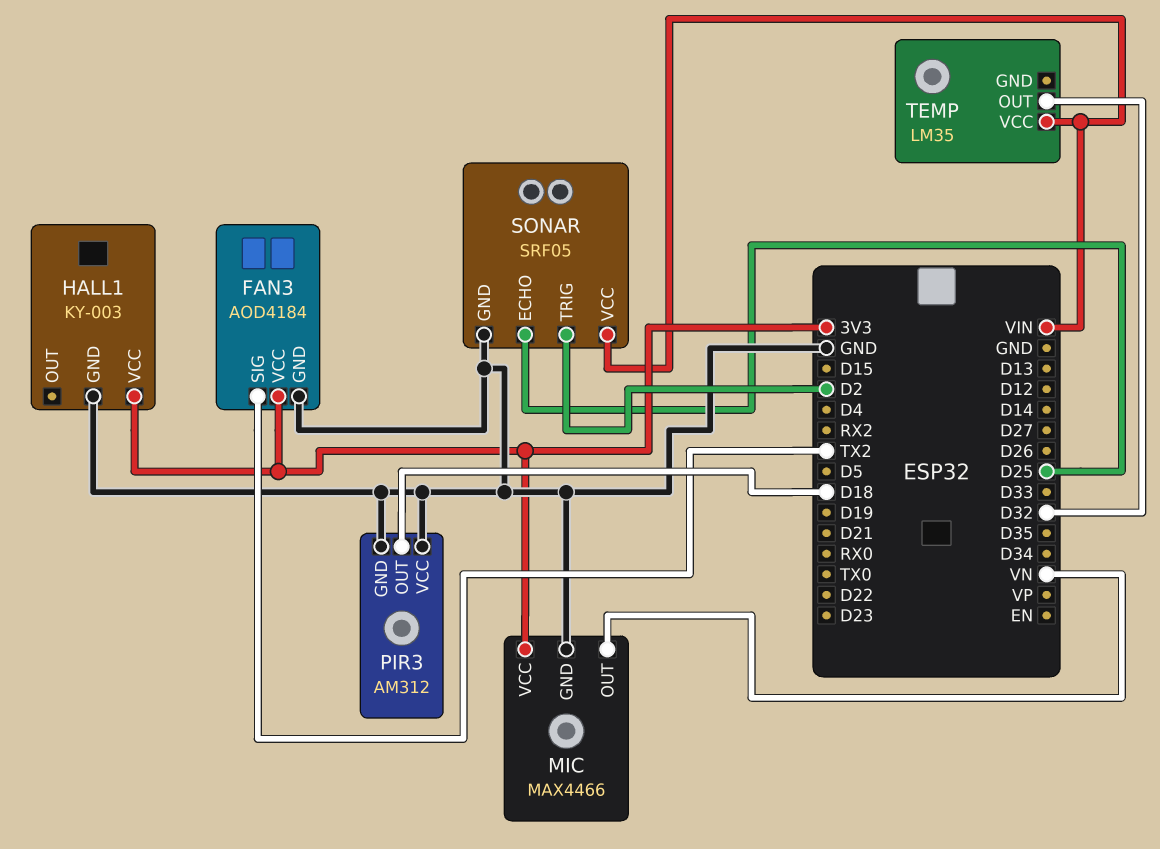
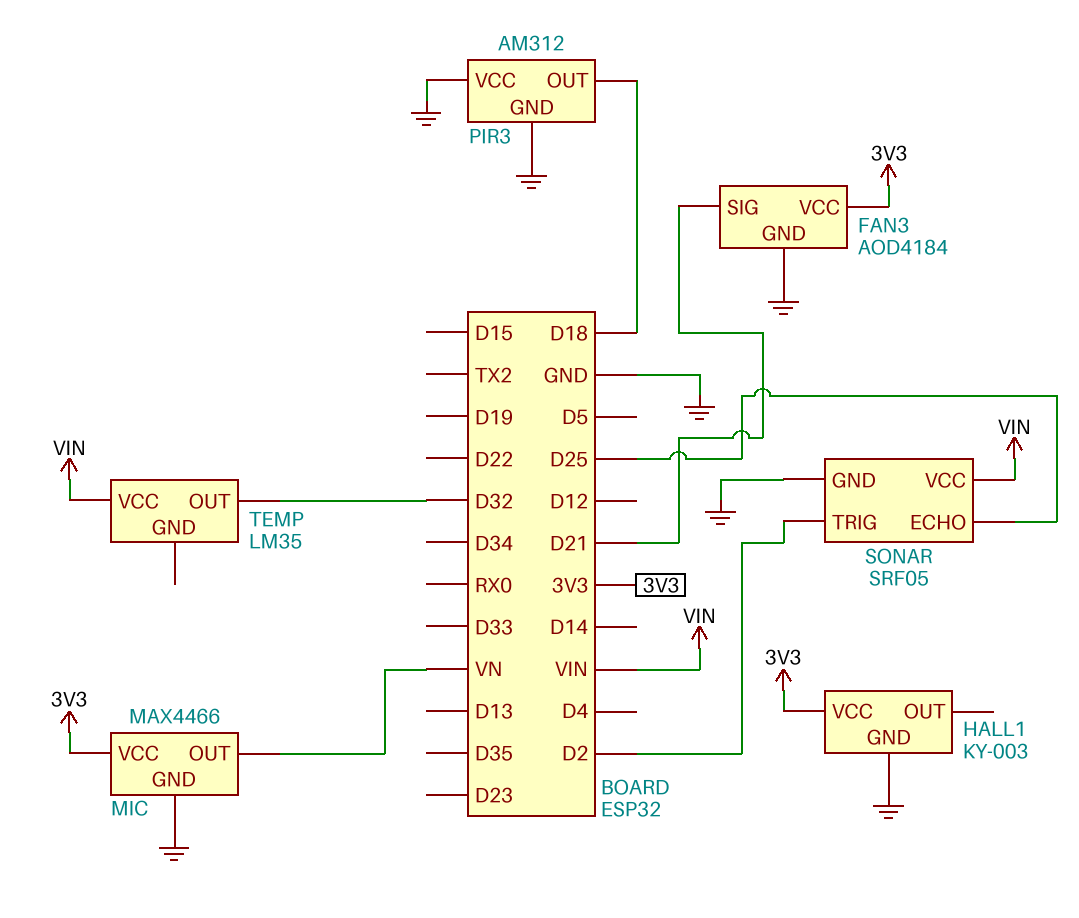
FAN3 pin SIG: TX2 -> D21

